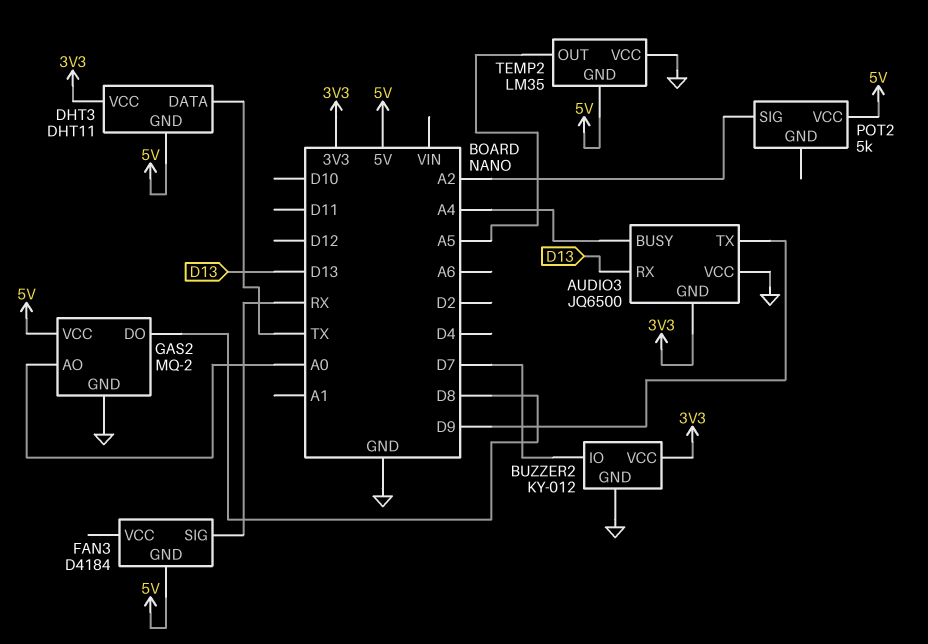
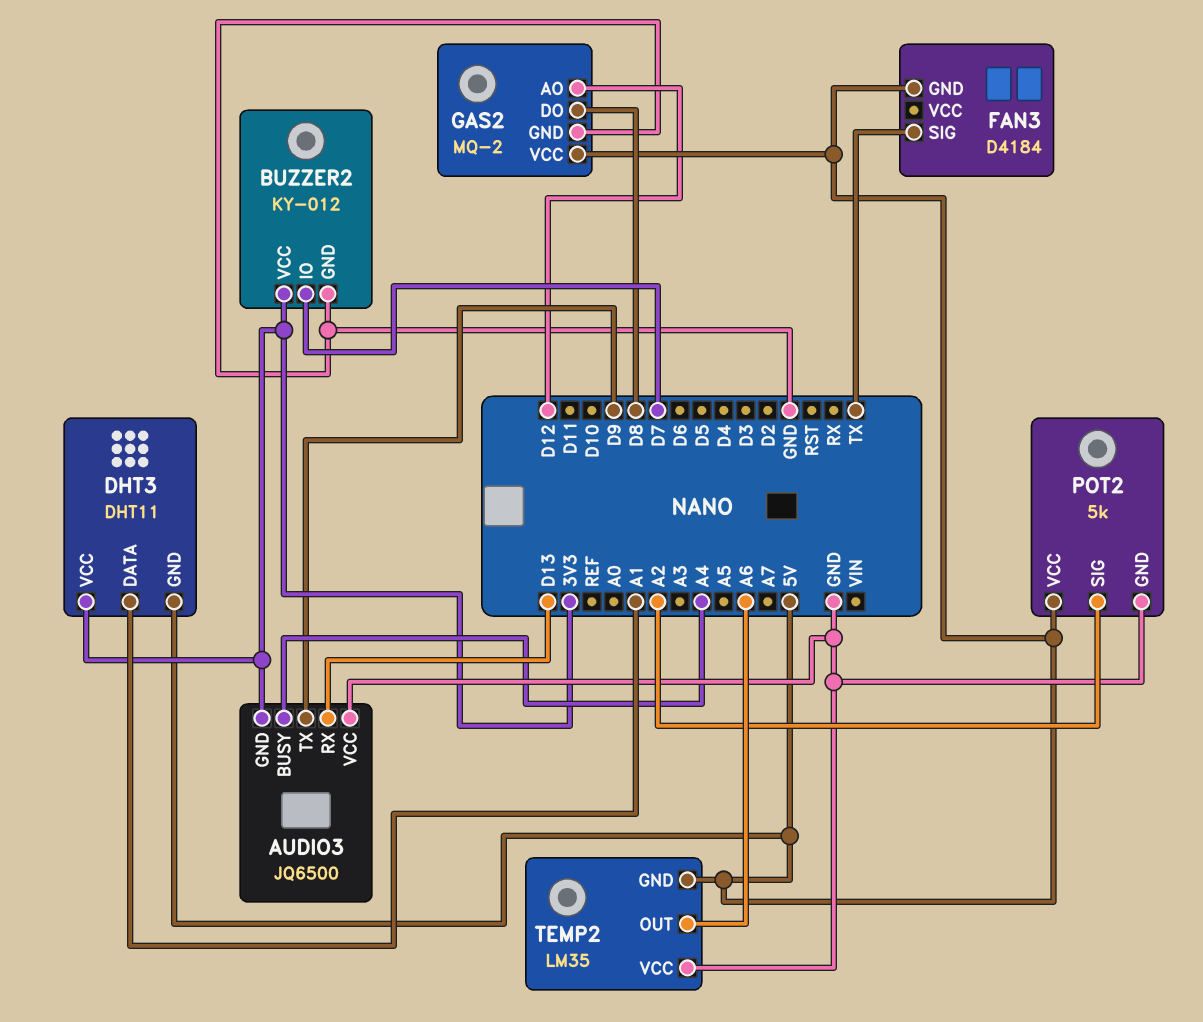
DHT3 pin DATA: TX -> A1
FAN3 pin SIG: RX -> TX
GAS2 pin AO: A0 -> D12
POT2 pin GND: none -> GND
TEMP2 pin OUT: A5 -> A6

